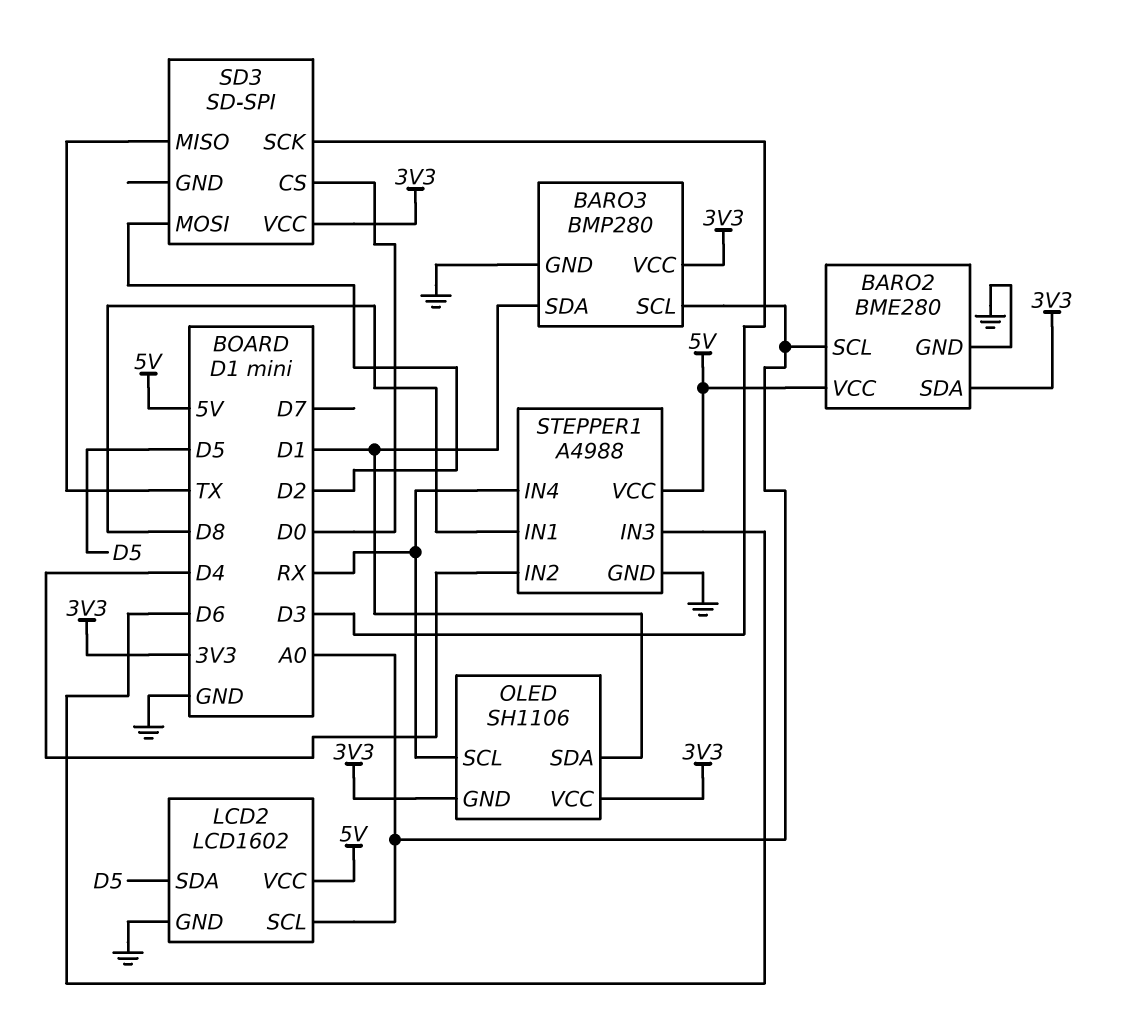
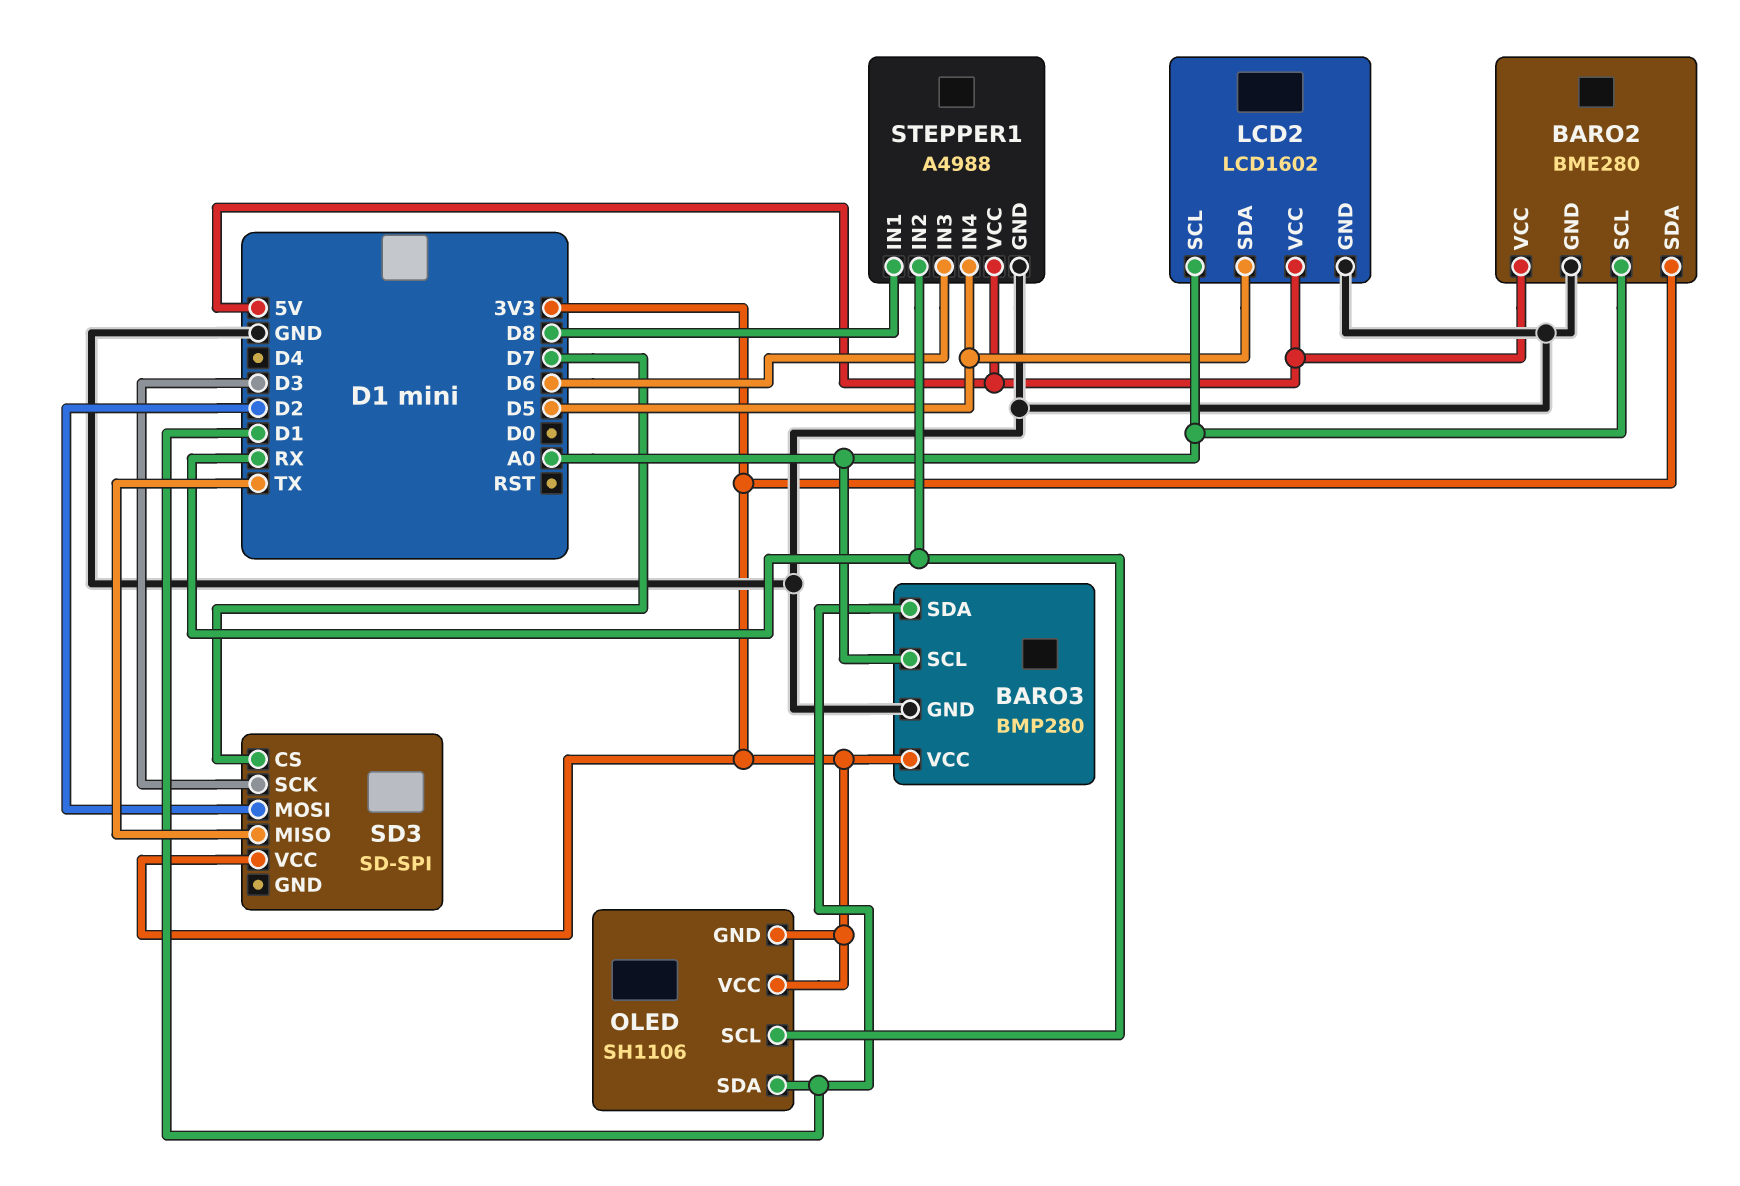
SD3 pin CS: D0 -> D7
STEPPER1 pin IN2: D4 -> RX
STEPPER1 pin IN4: RX -> D5

